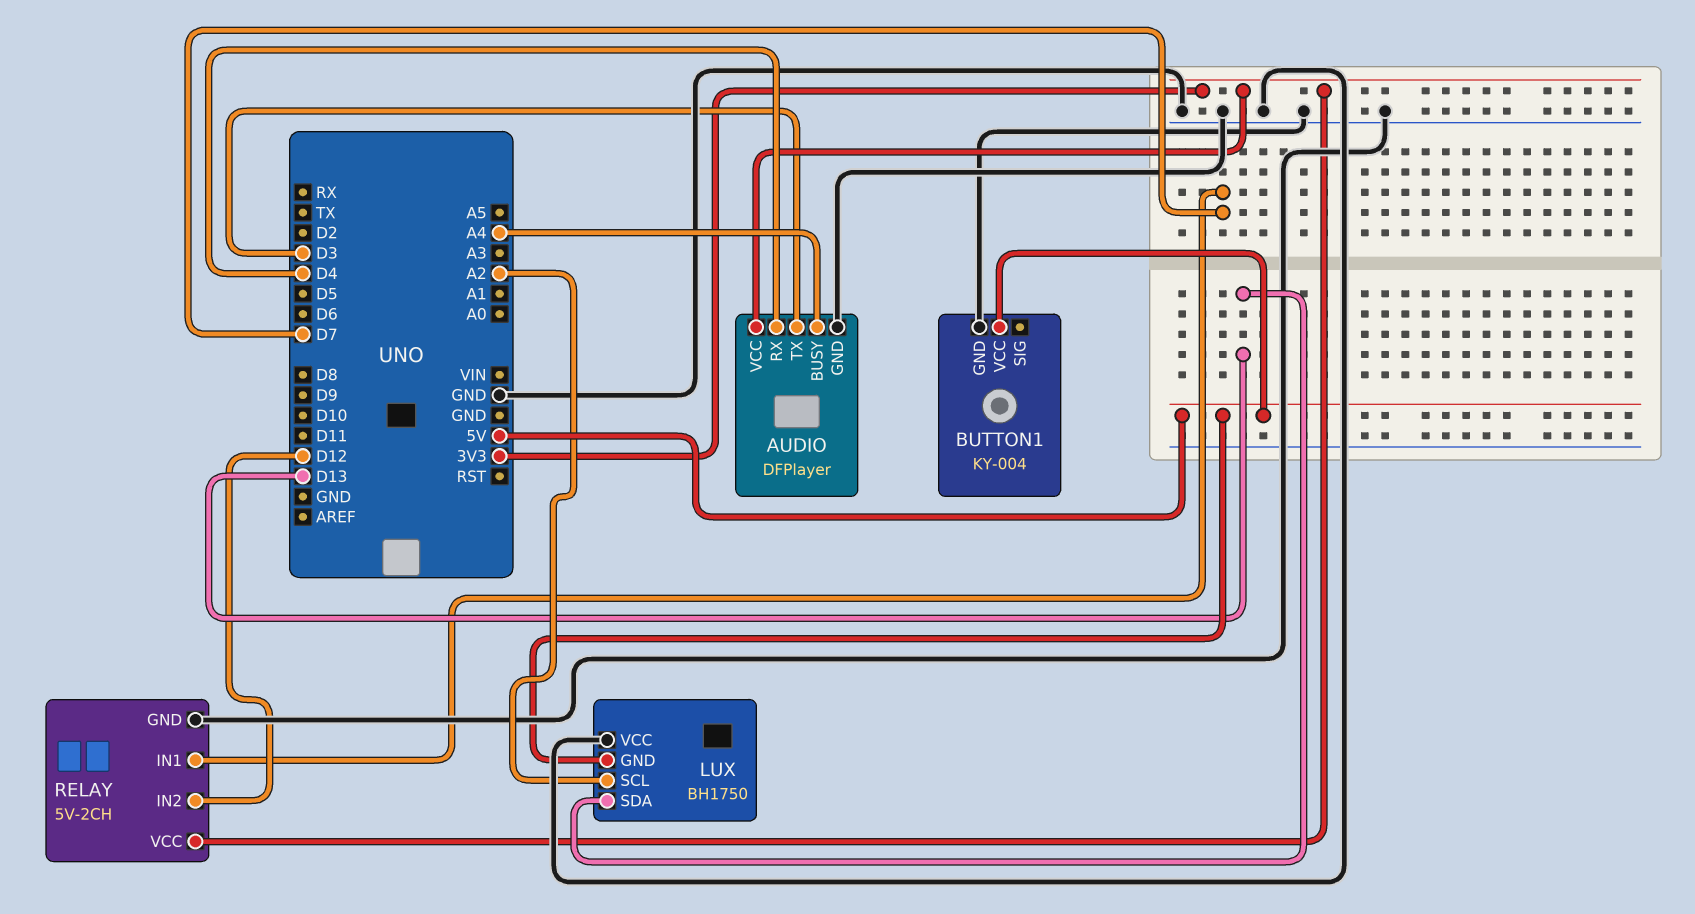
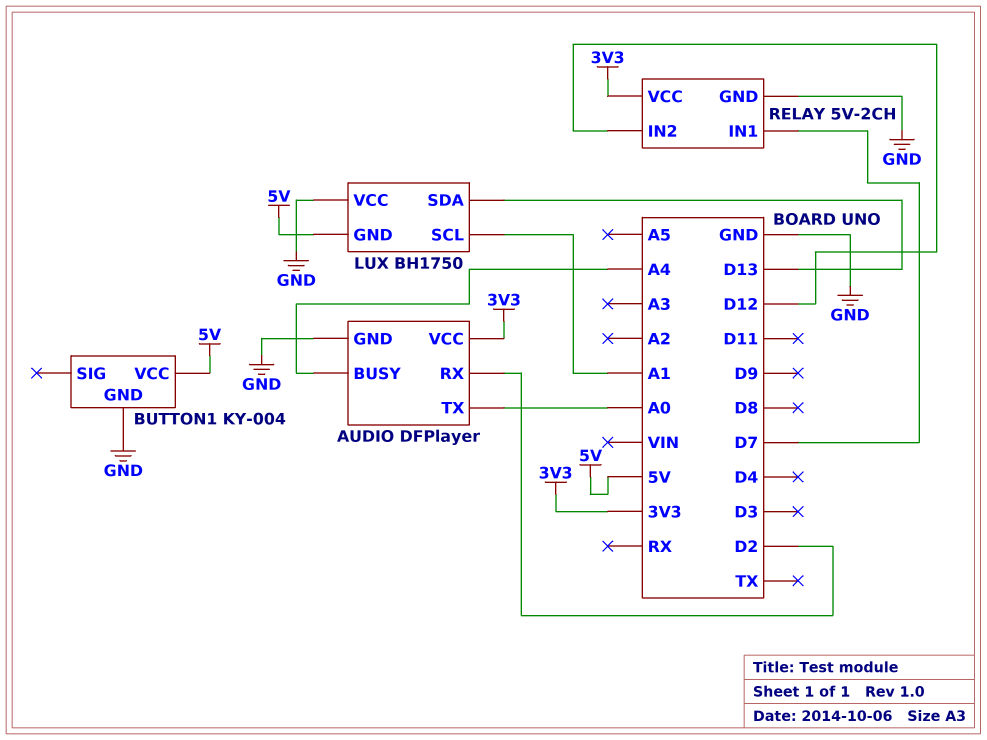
AUDIO pin RX: D4 -> D2
AUDIO pin TX: D3 -> A0
LUX pin SCL: A2 -> A1

